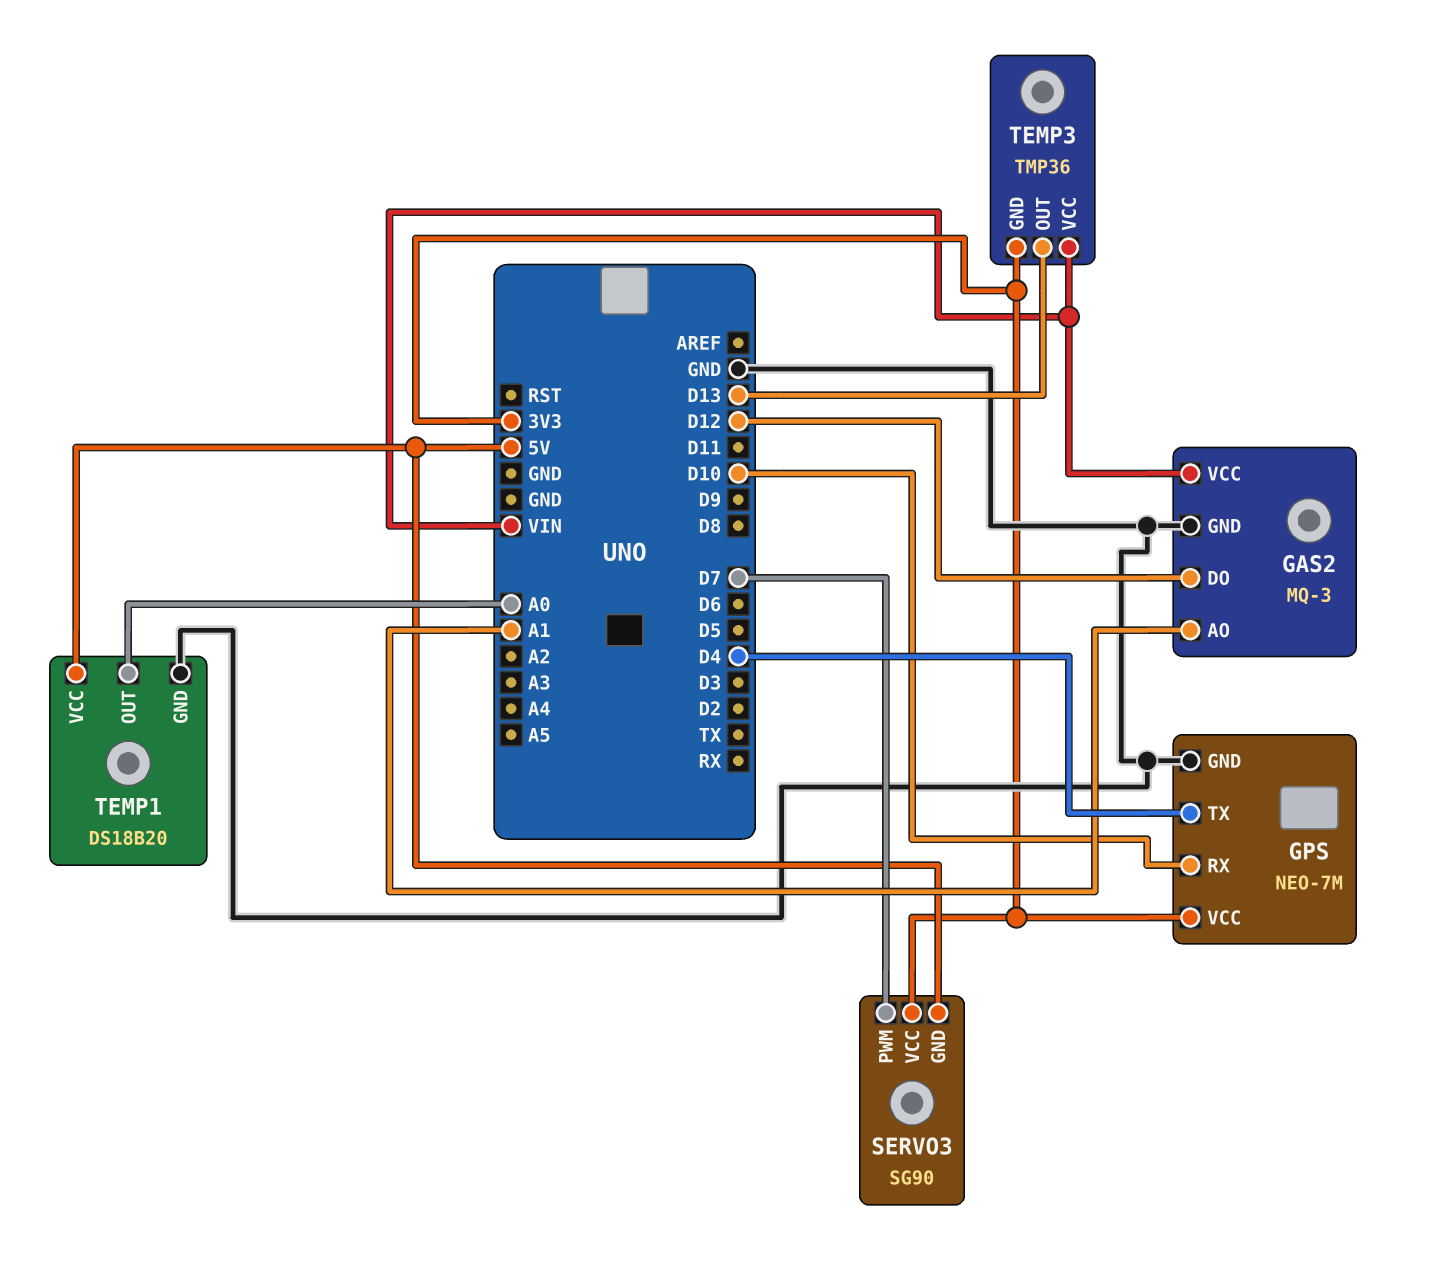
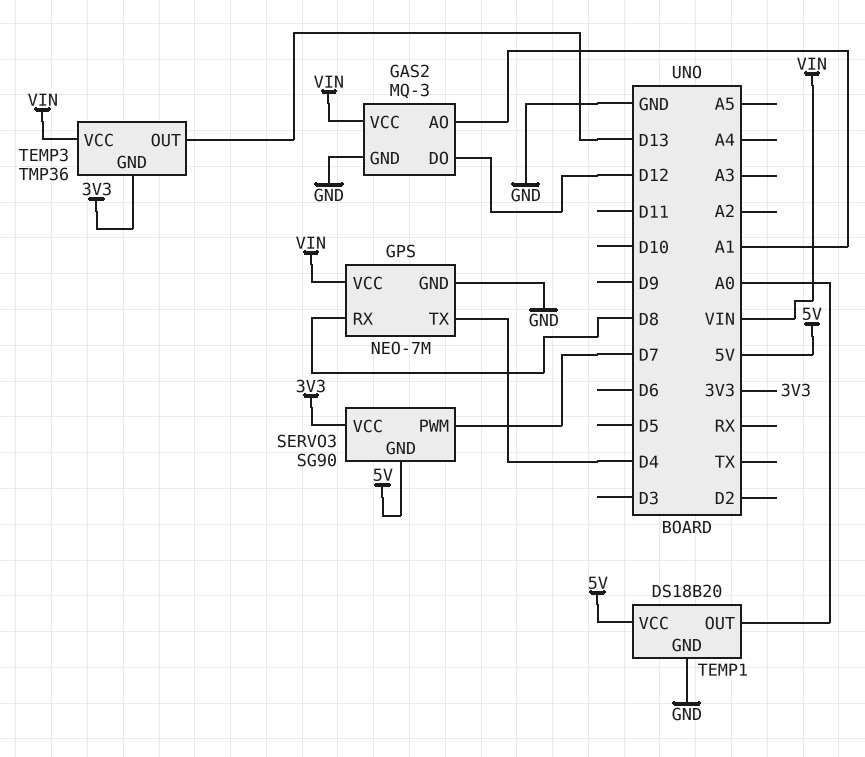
GPS pin RX: D10 -> D8
GPS pin VCC: 3V3 -> VIN

